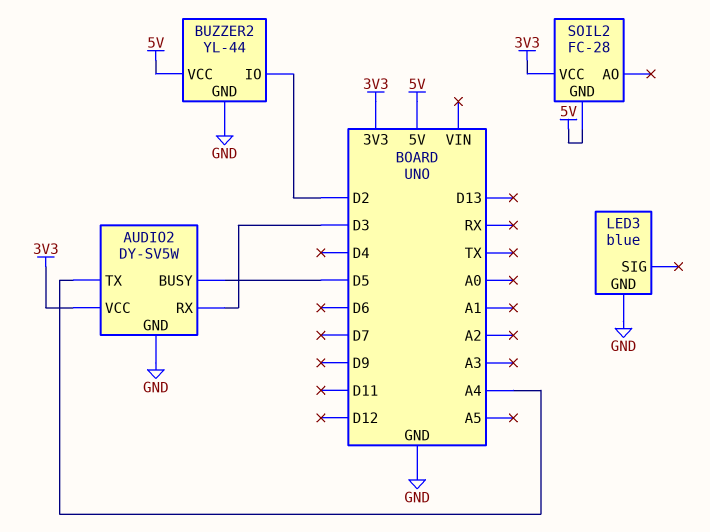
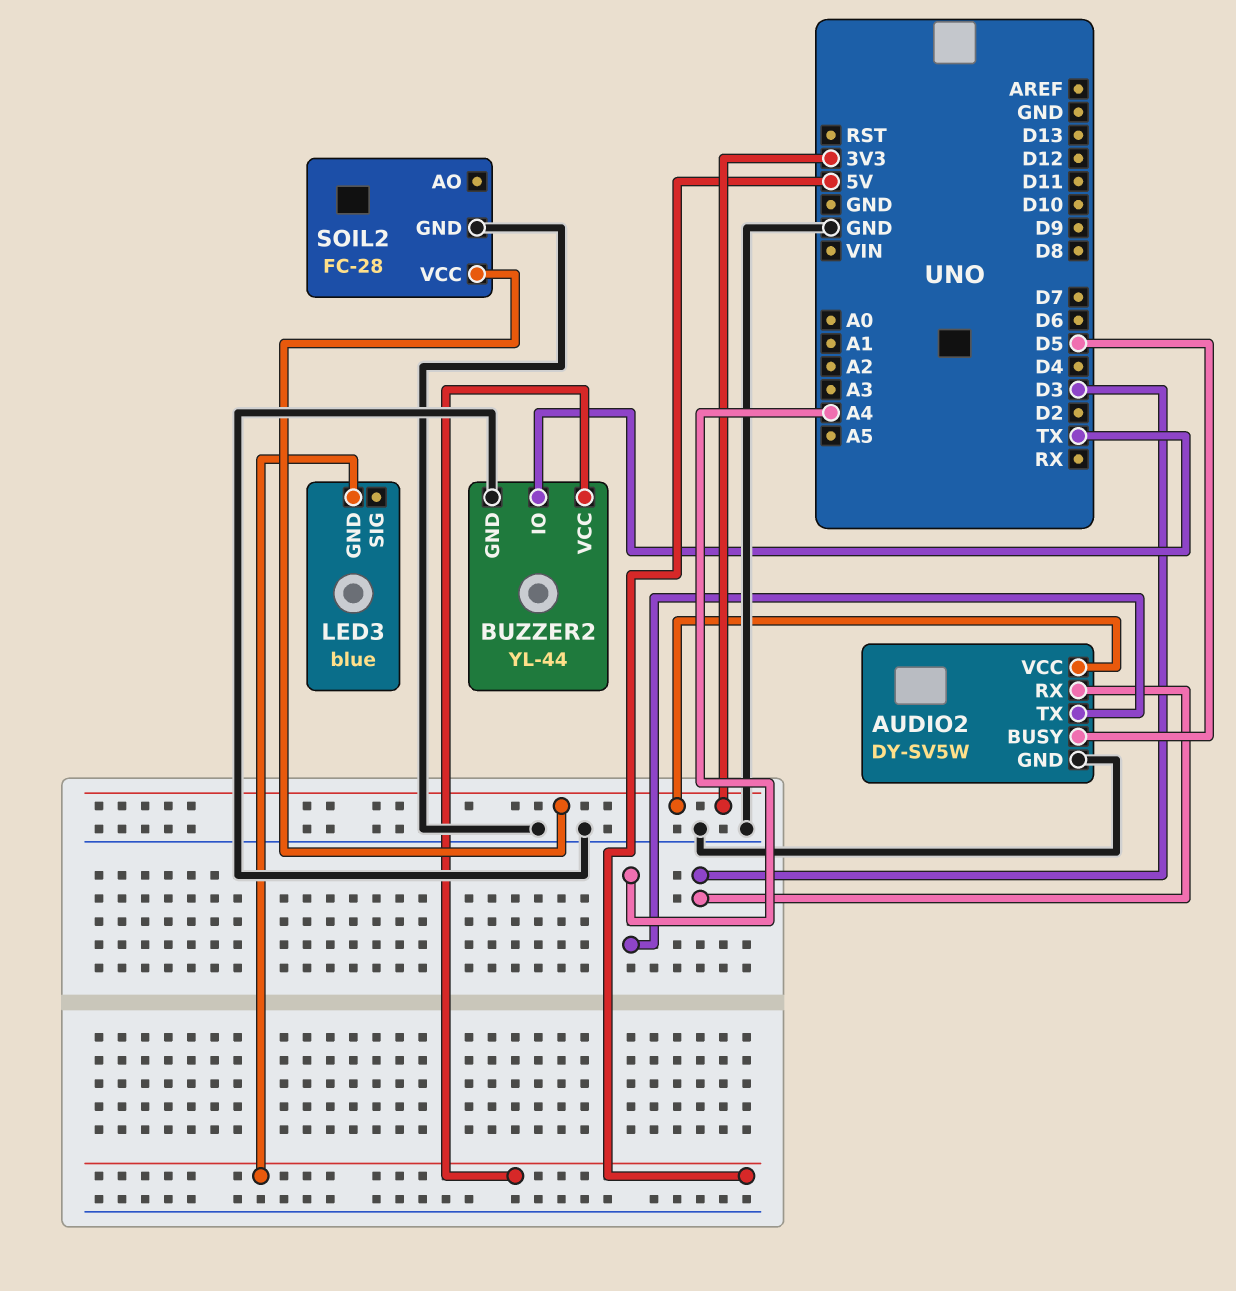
BUZZER2 pin IO: D2 -> TX
LED3 pin GND: GND -> 5V
SOIL2 pin GND: 5V -> GND

